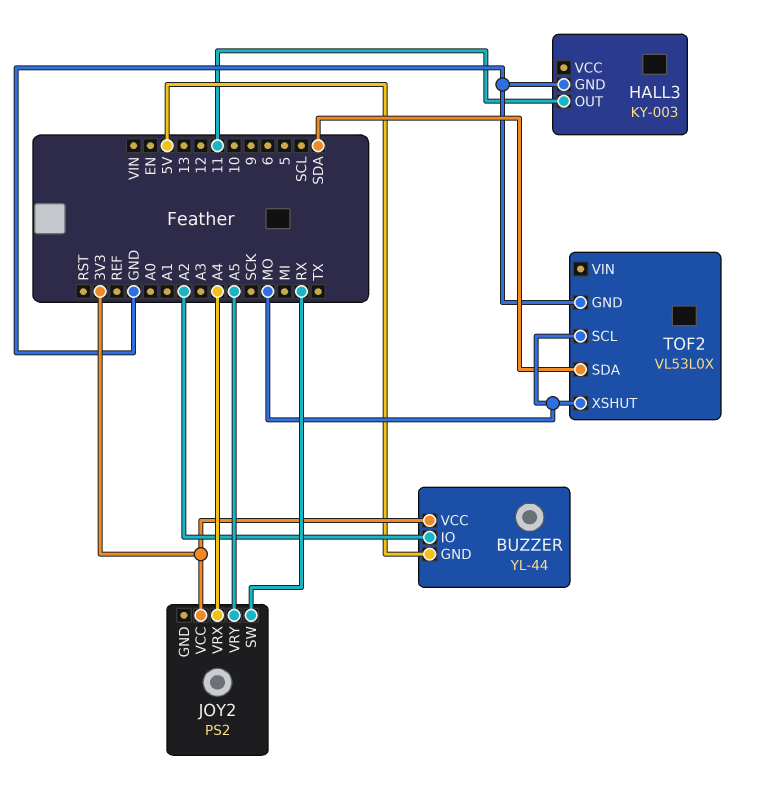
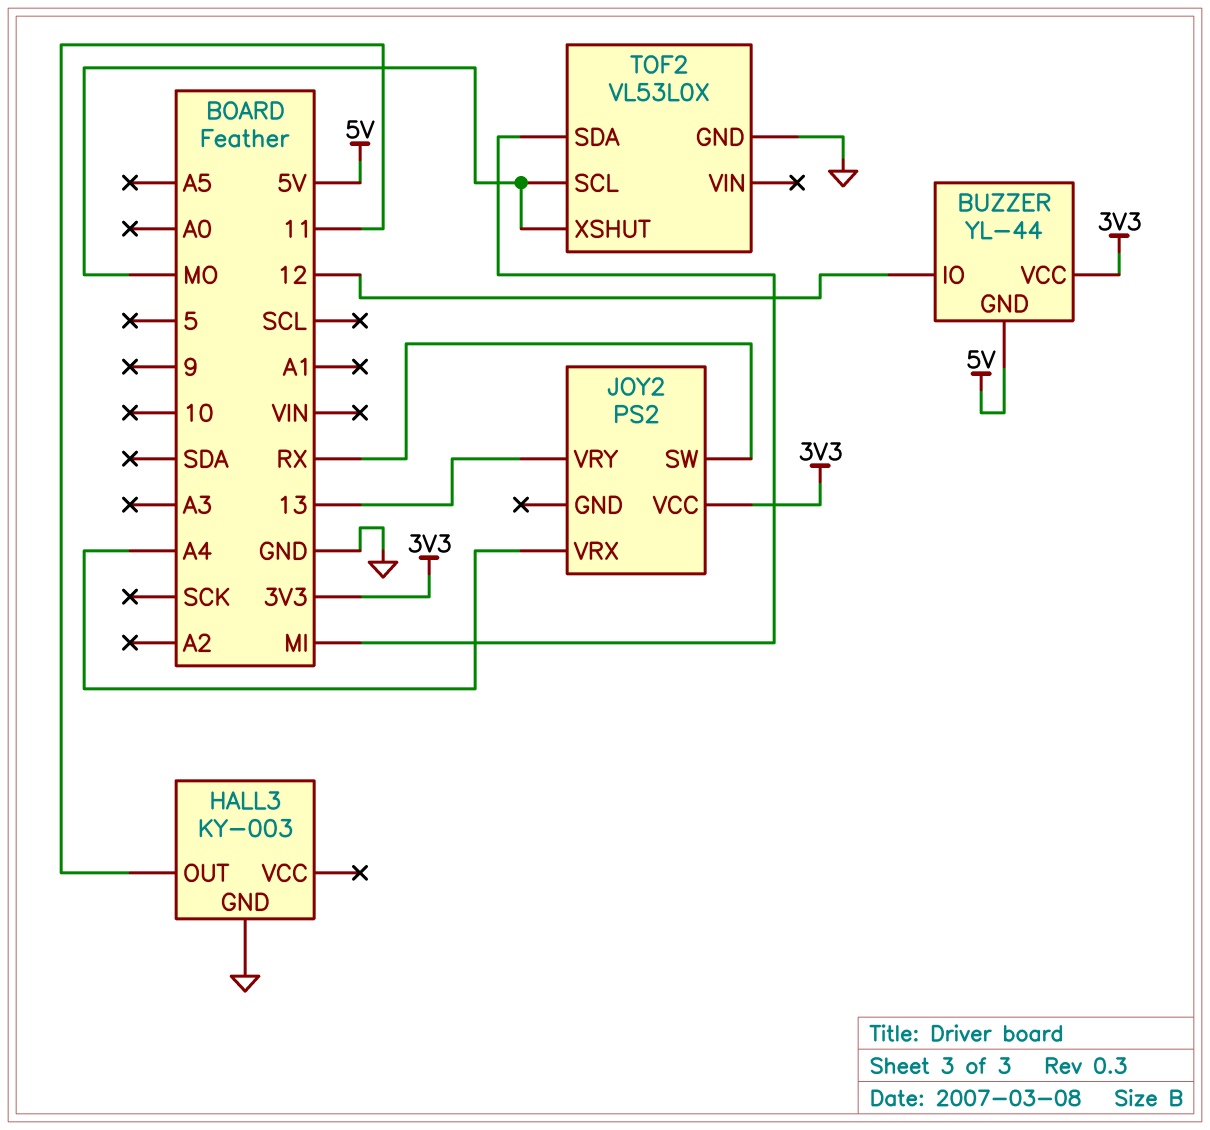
BUZZER pin IO: A2 -> 12
JOY2 pin VRY: A5 -> 13
TOF2 pin SDA: SDA -> MI

